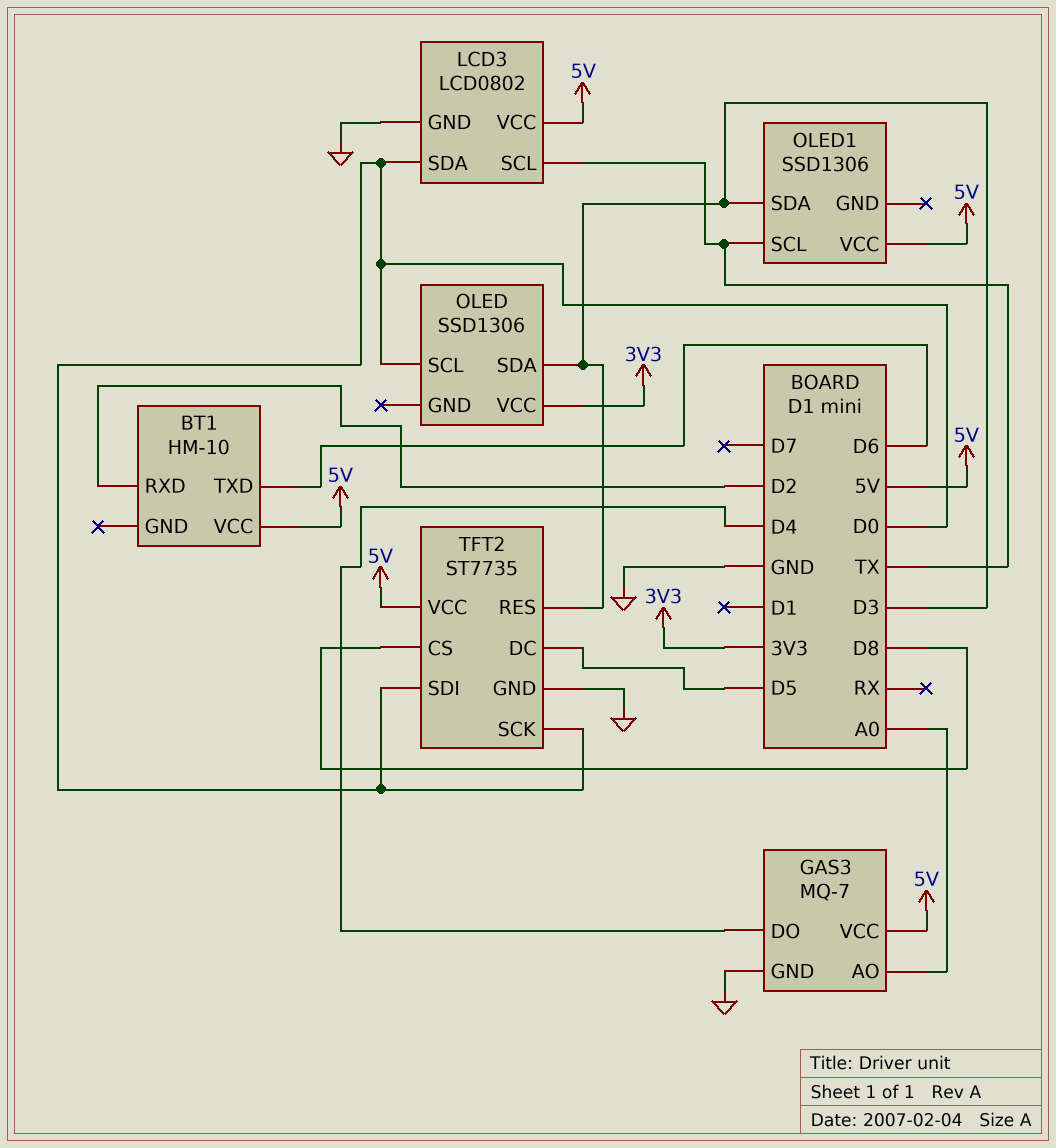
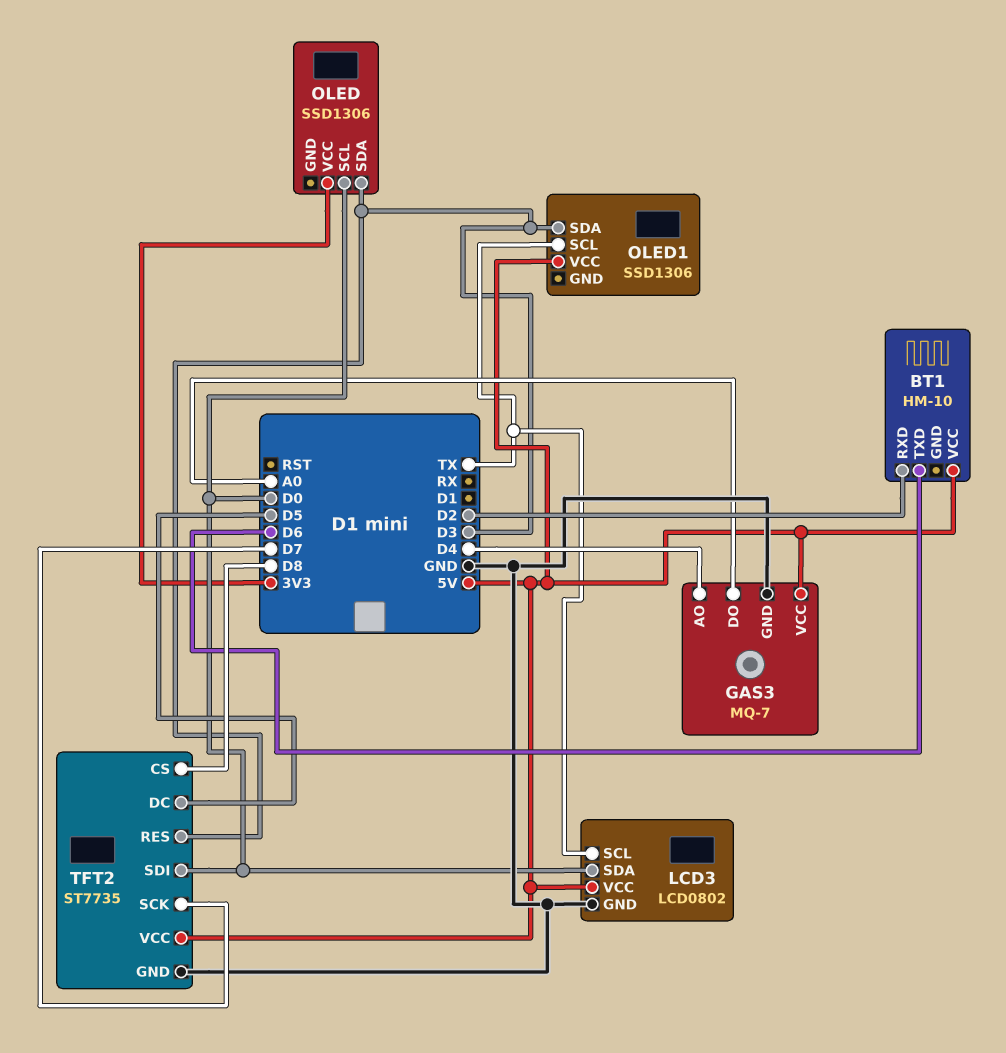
GAS3 pin AO: A0 -> D4
GAS3 pin DO: D4 -> A0
TFT2 pin SCK: D0 -> D7

